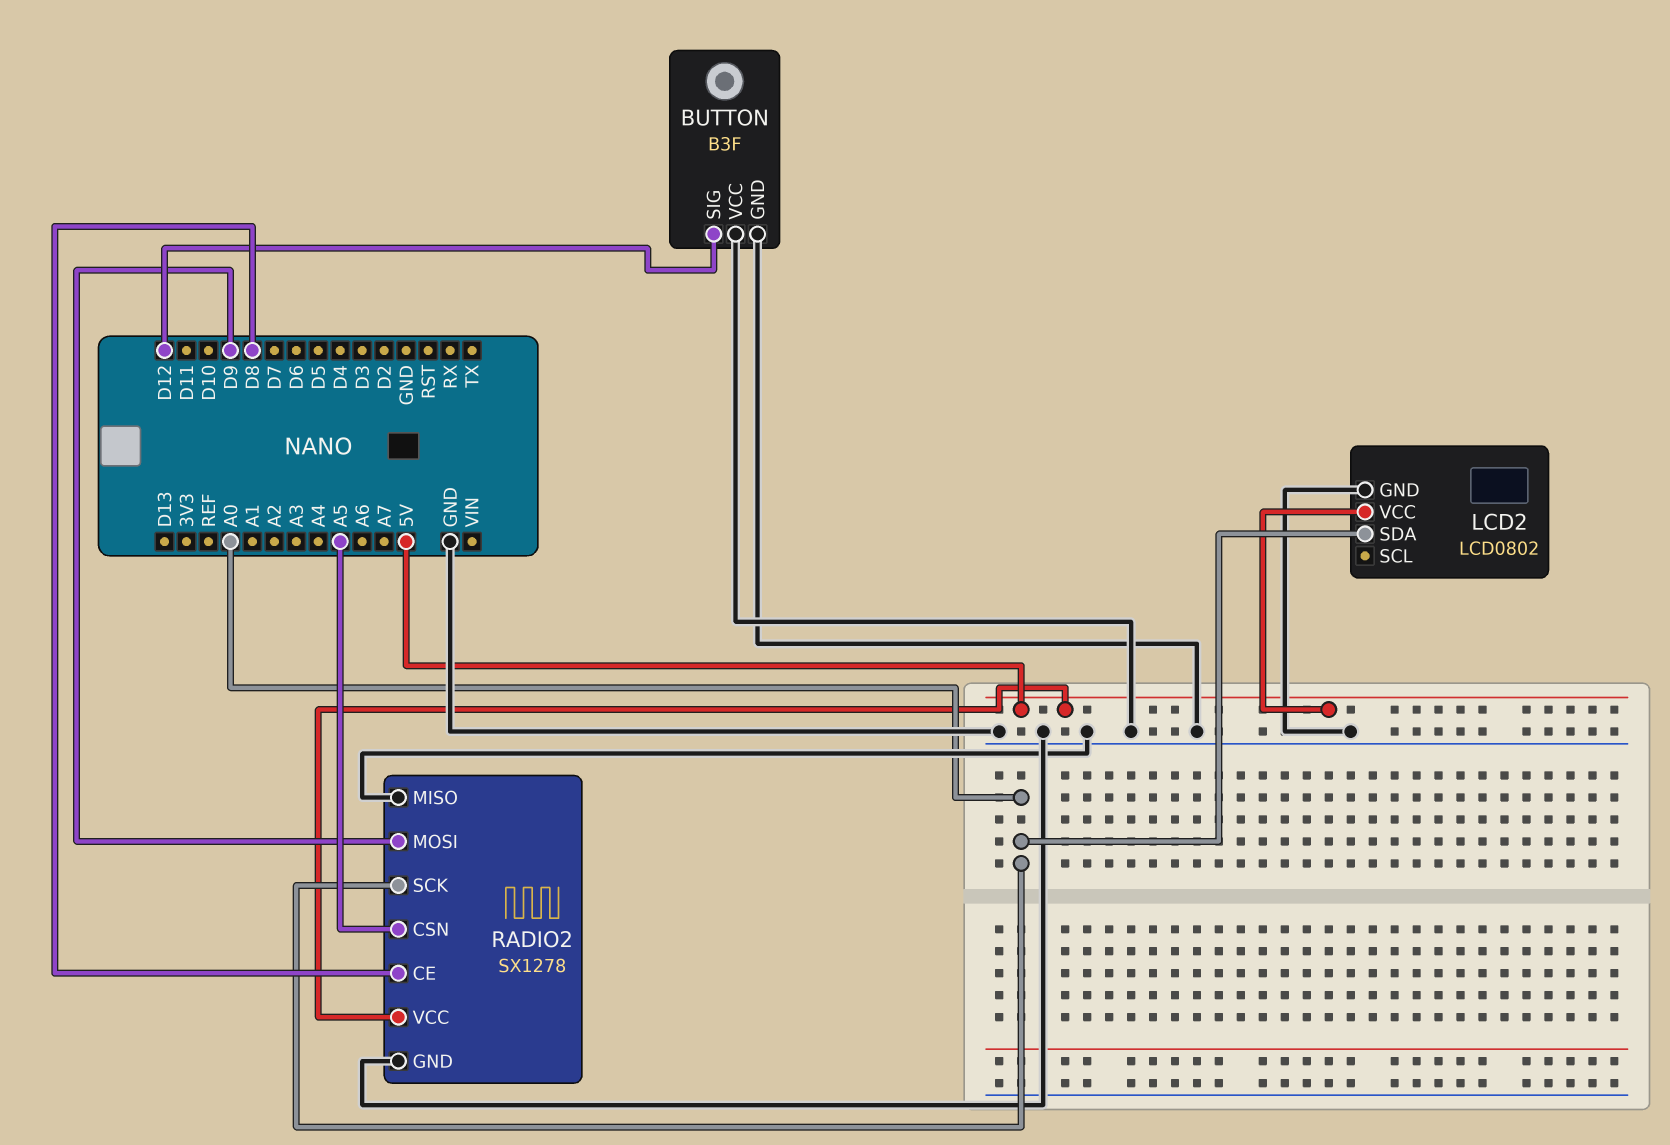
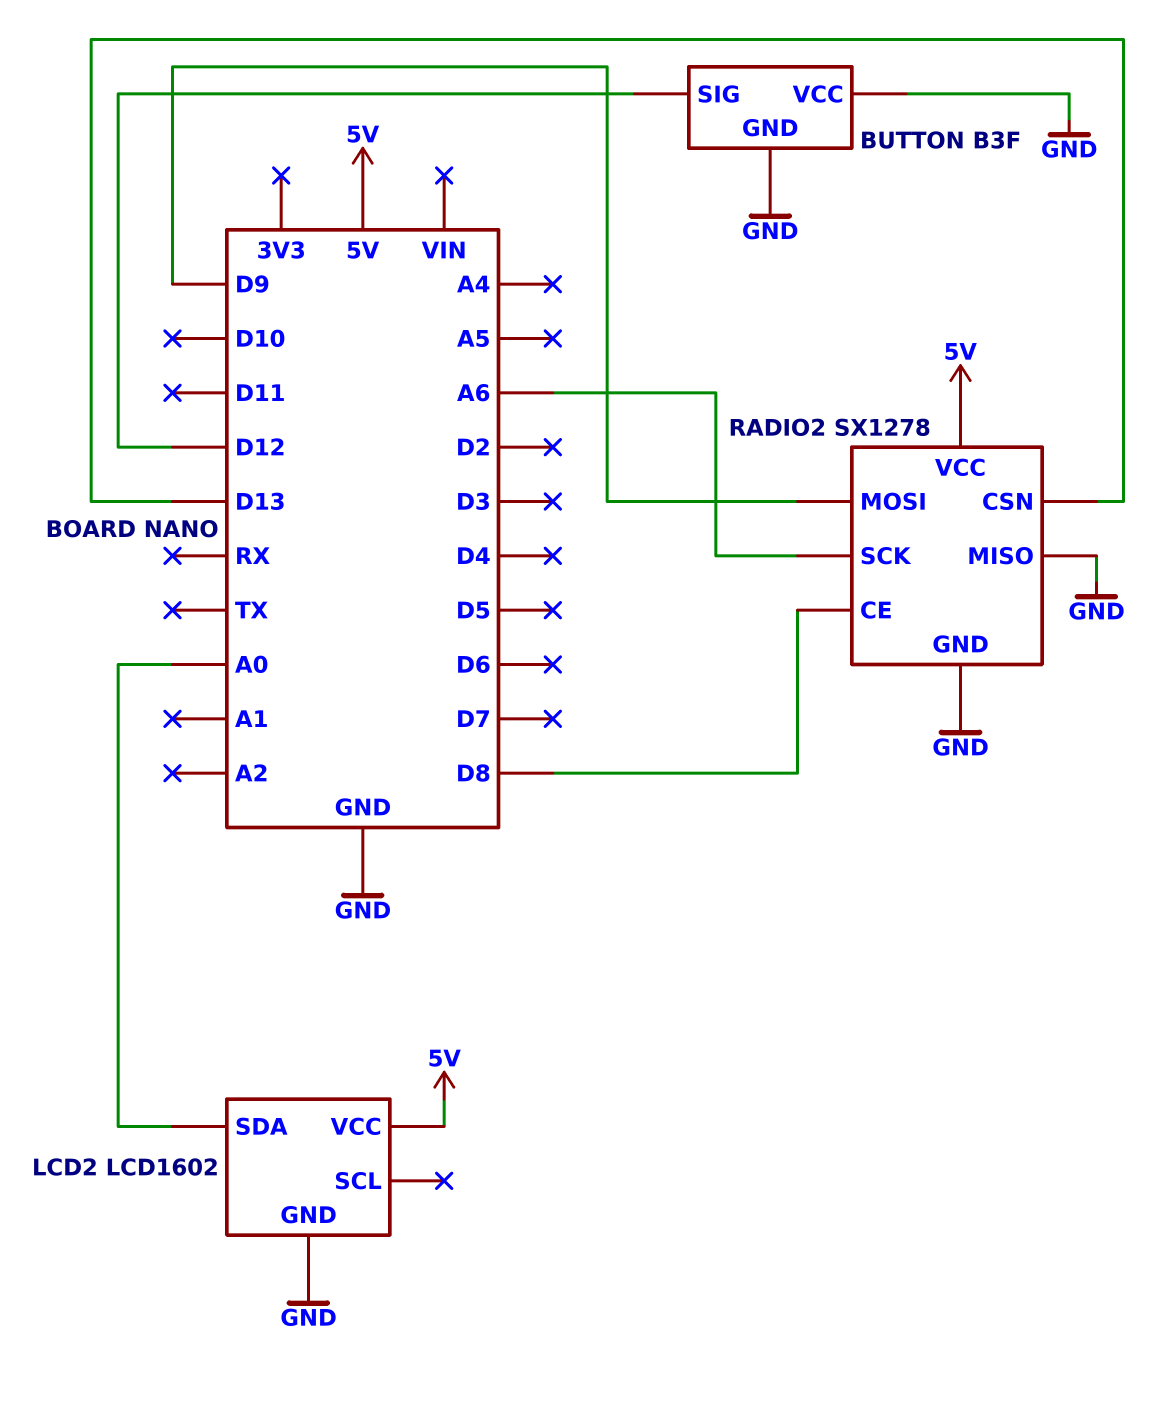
LCD2: LCD0802 -> LCD1602
RADIO2 pin CSN: A5 -> D13
RADIO2 pin SCK: A0 -> A6

